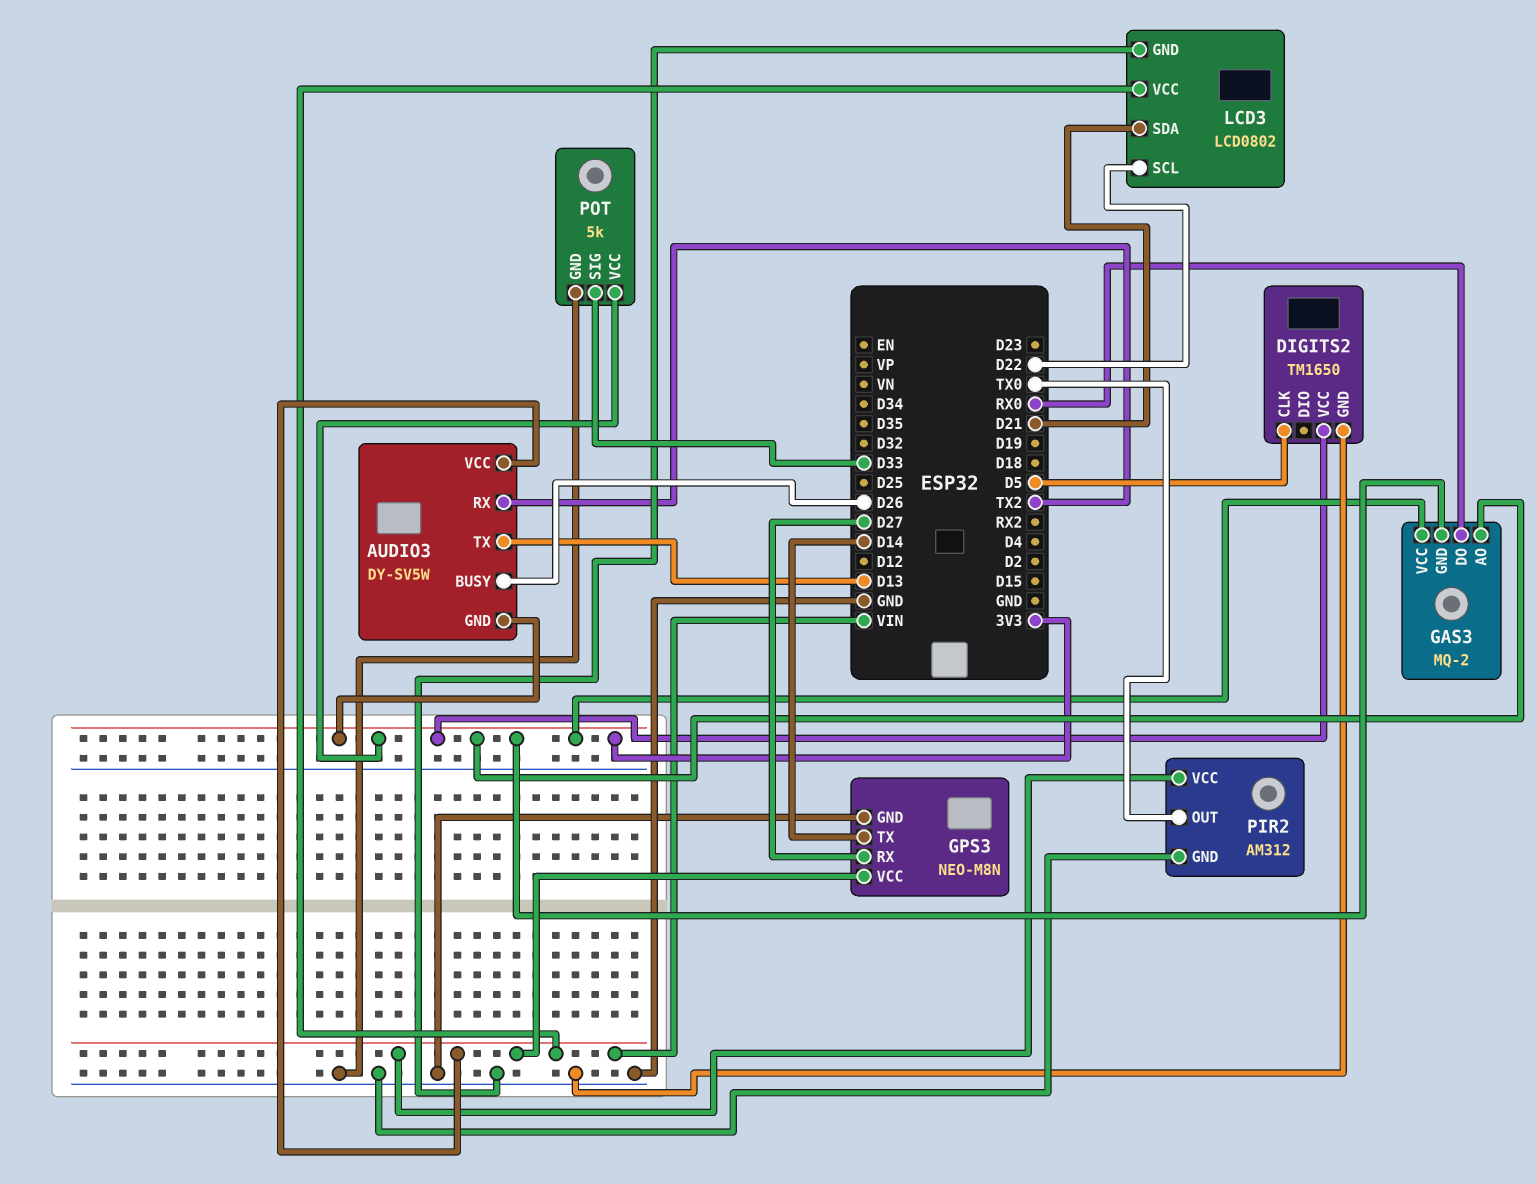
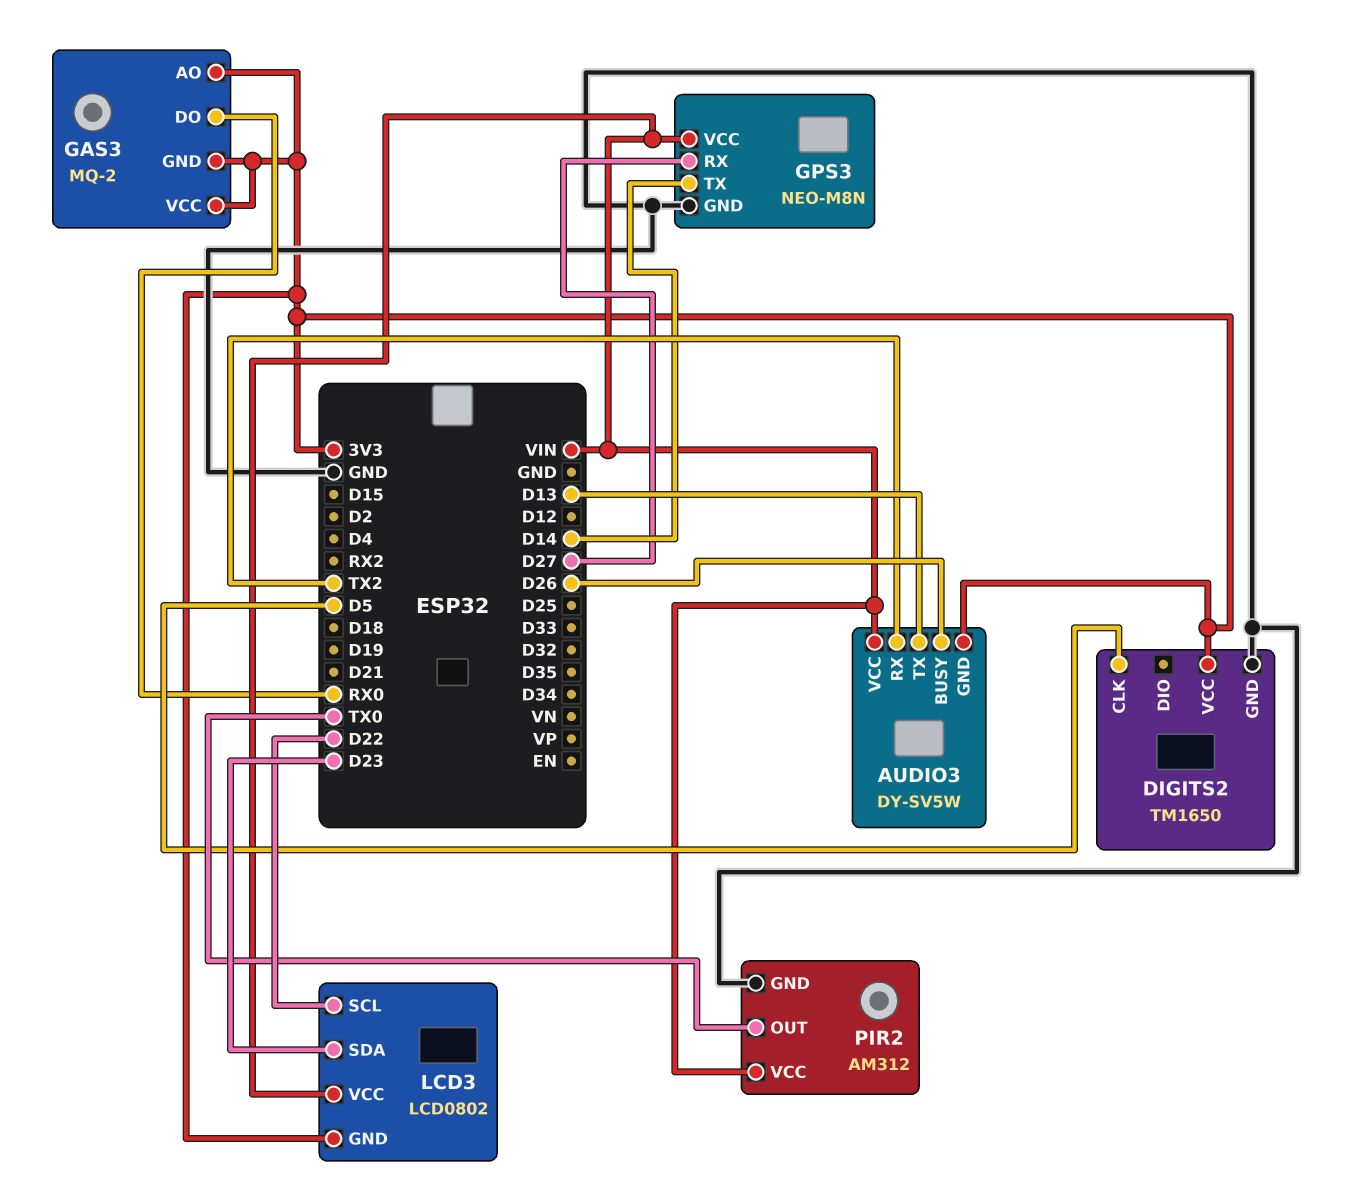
LCD3 pin GND: GND -> 3V3
LCD3 pin SDA: D21 -> D23
POT: 5k -> none
POT pin GND: GND -> none
POT pin SIG: D33 -> none
POT pin VCC: 3V3 -> none

